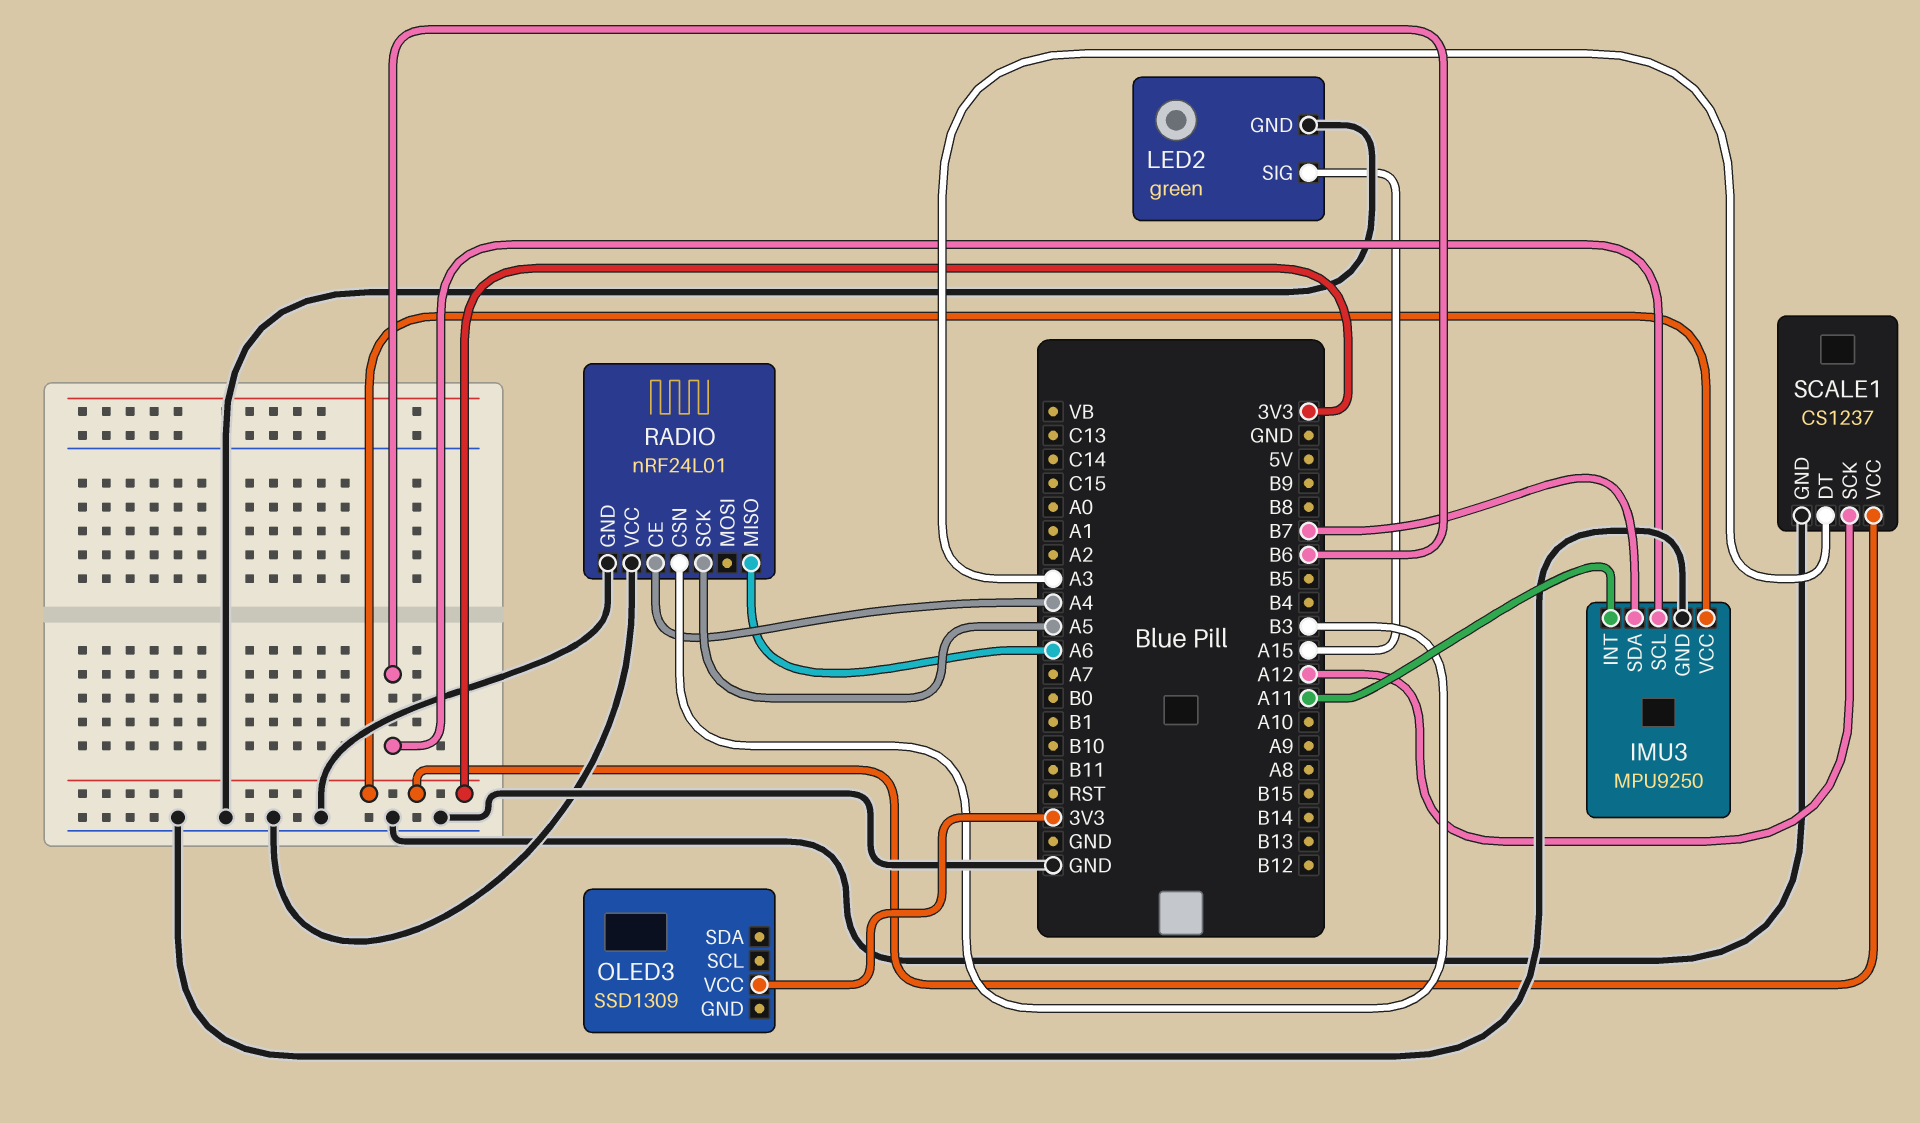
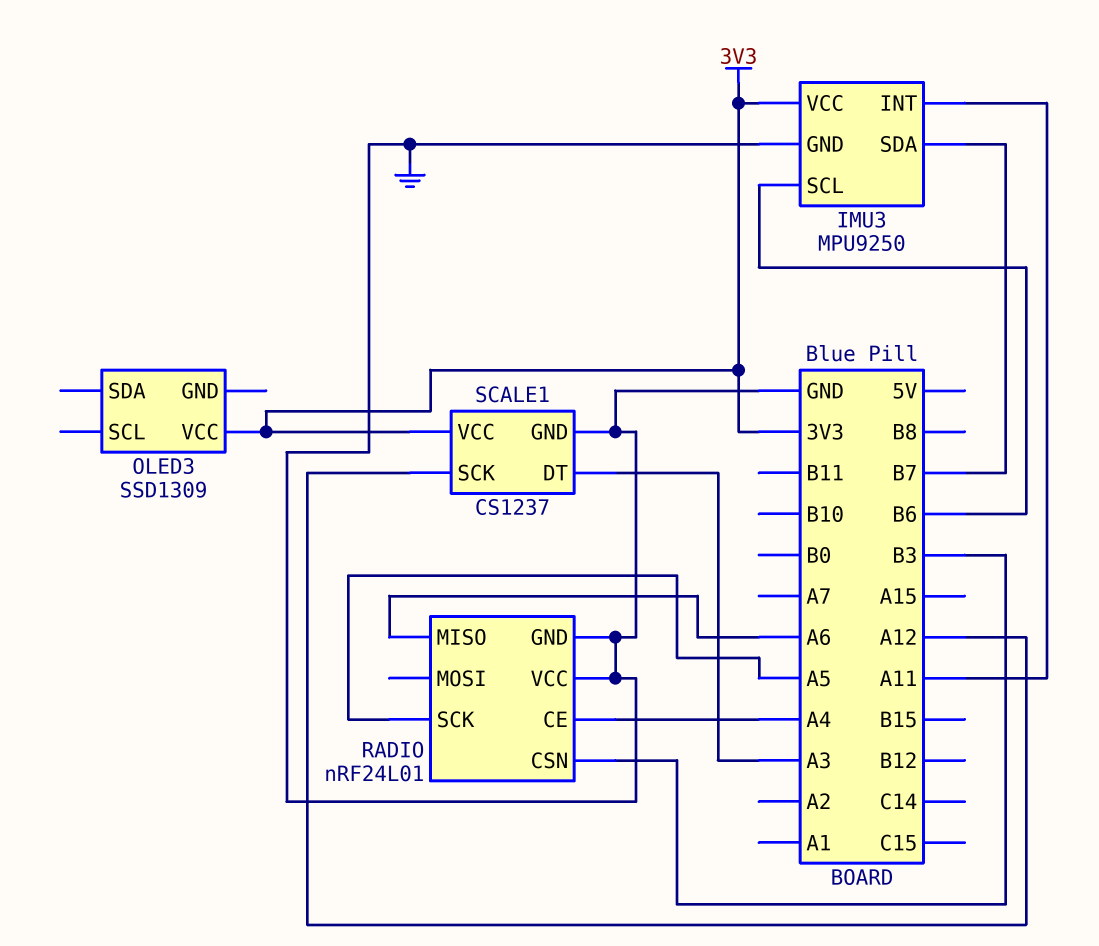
LED2: green -> none
LED2 pin GND: GND -> none
LED2 pin SIG: A15 -> none

